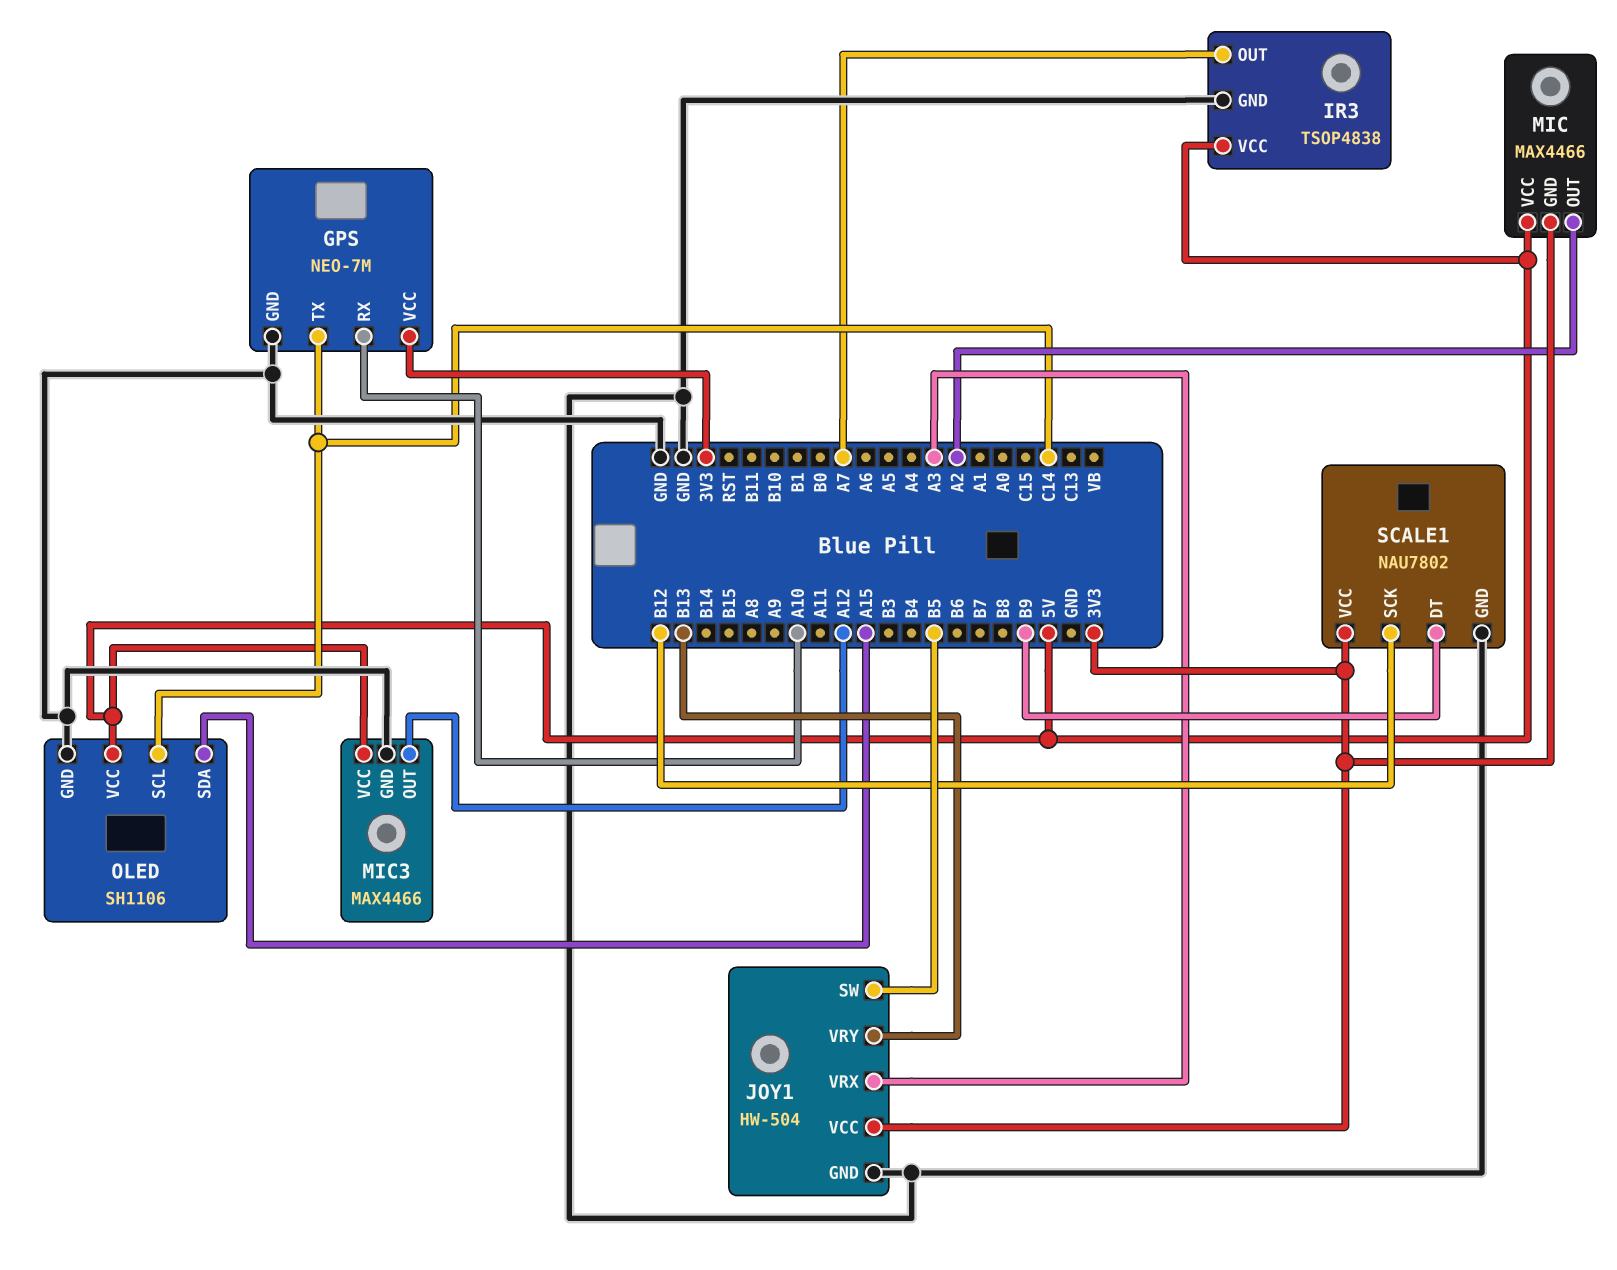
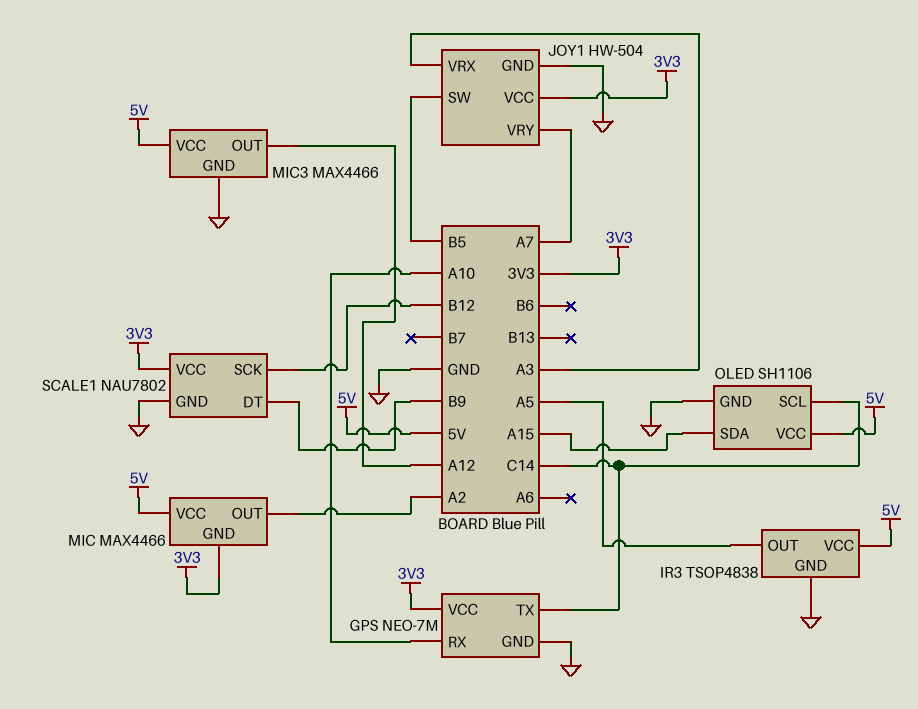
IR3 pin OUT: A7 -> A5
JOY1 pin VRY: B13 -> A7

